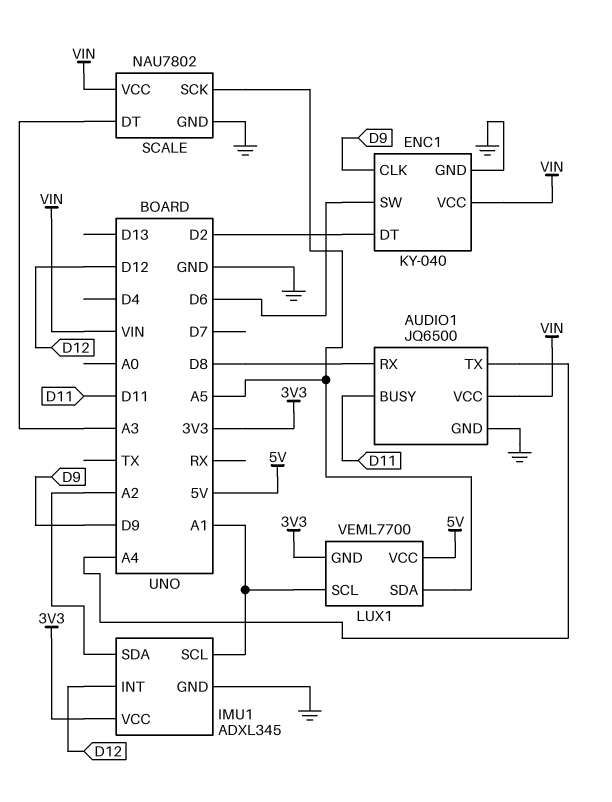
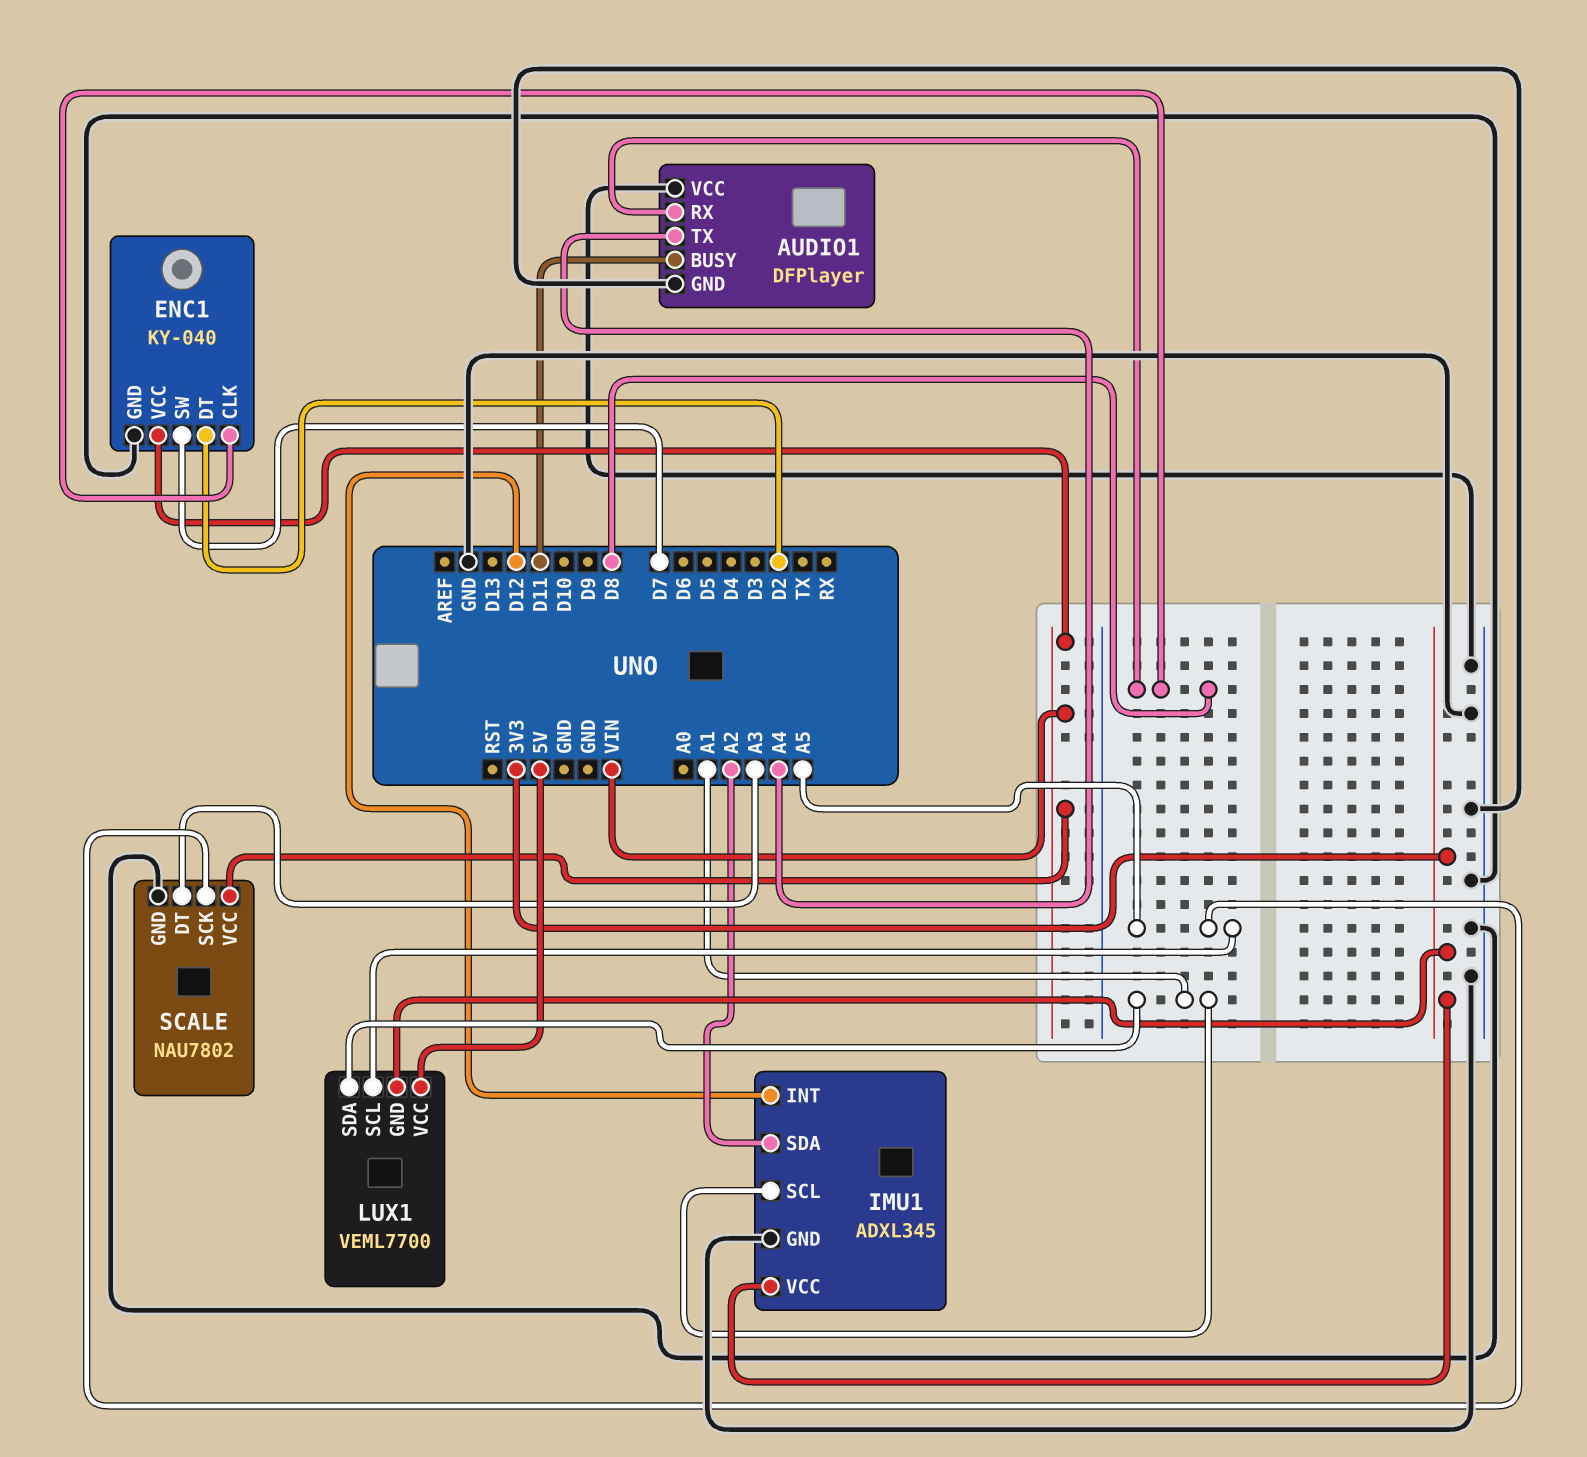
AUDIO1: JQ6500 -> DFPlayer
AUDIO1 pin VCC: VIN -> GND
ENC1 pin CLK: D9 -> D8
ENC1 pin SW: D6 -> D7
LUX1 pin SCL: A1 -> A5
LUX1 pin SDA: A5 -> A1

